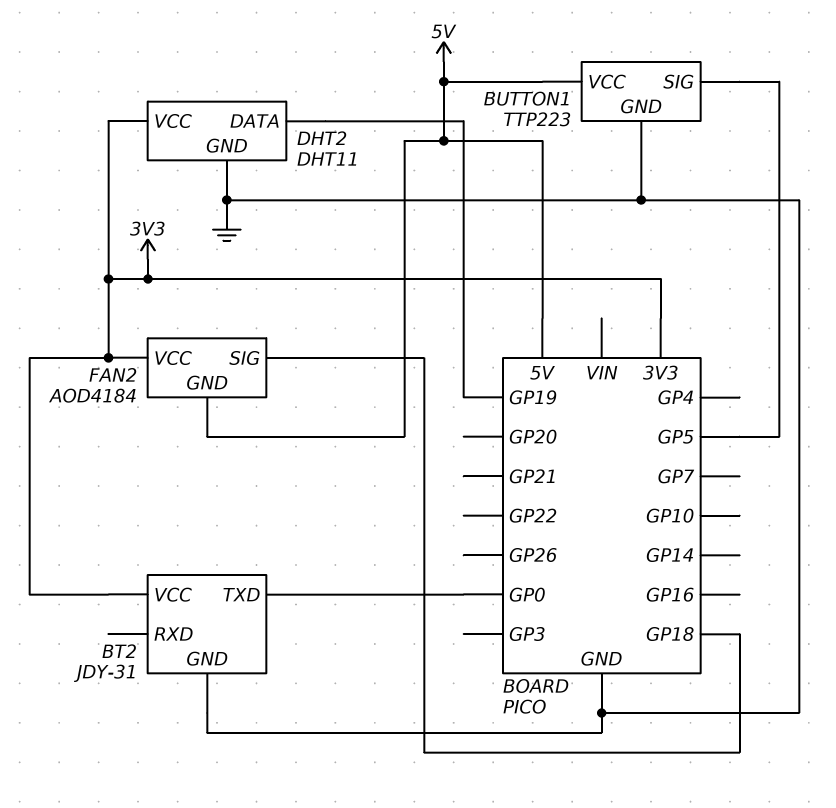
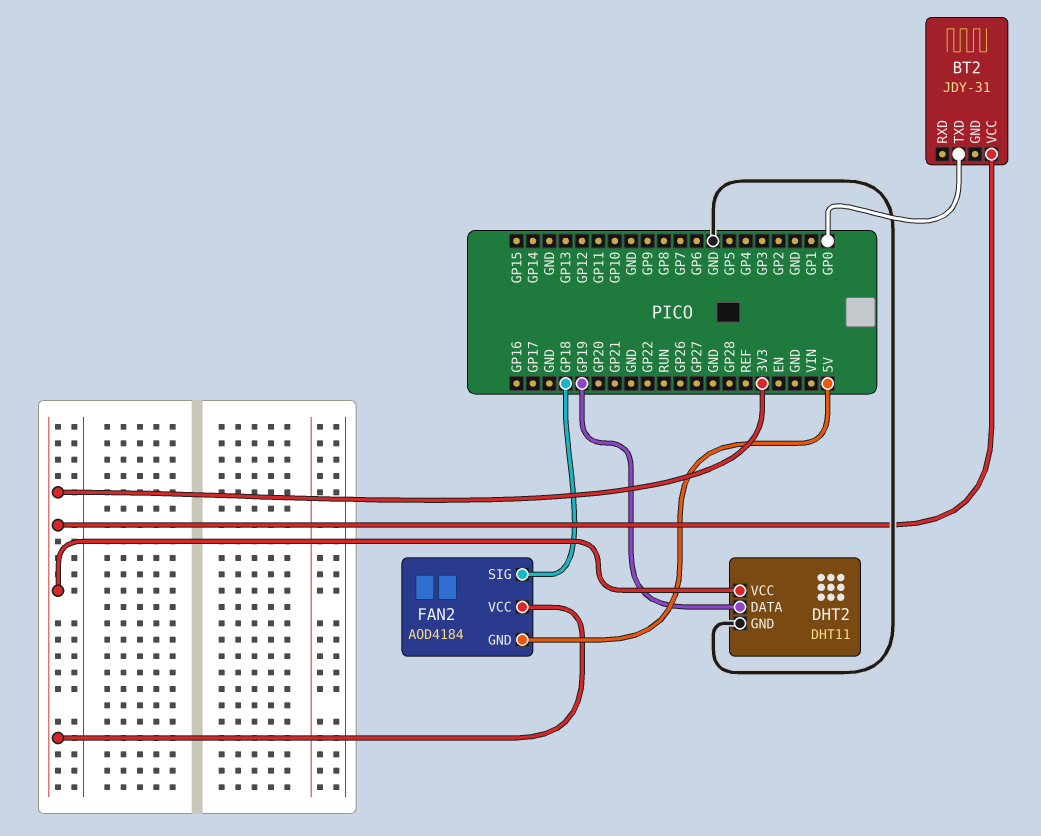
BT2 pin GND: GND -> none
BUTTON1: TTP223 -> none
BUTTON1 pin GND: GND -> none
BUTTON1 pin SIG: GP5 -> none
BUTTON1 pin VCC: 5V -> none

